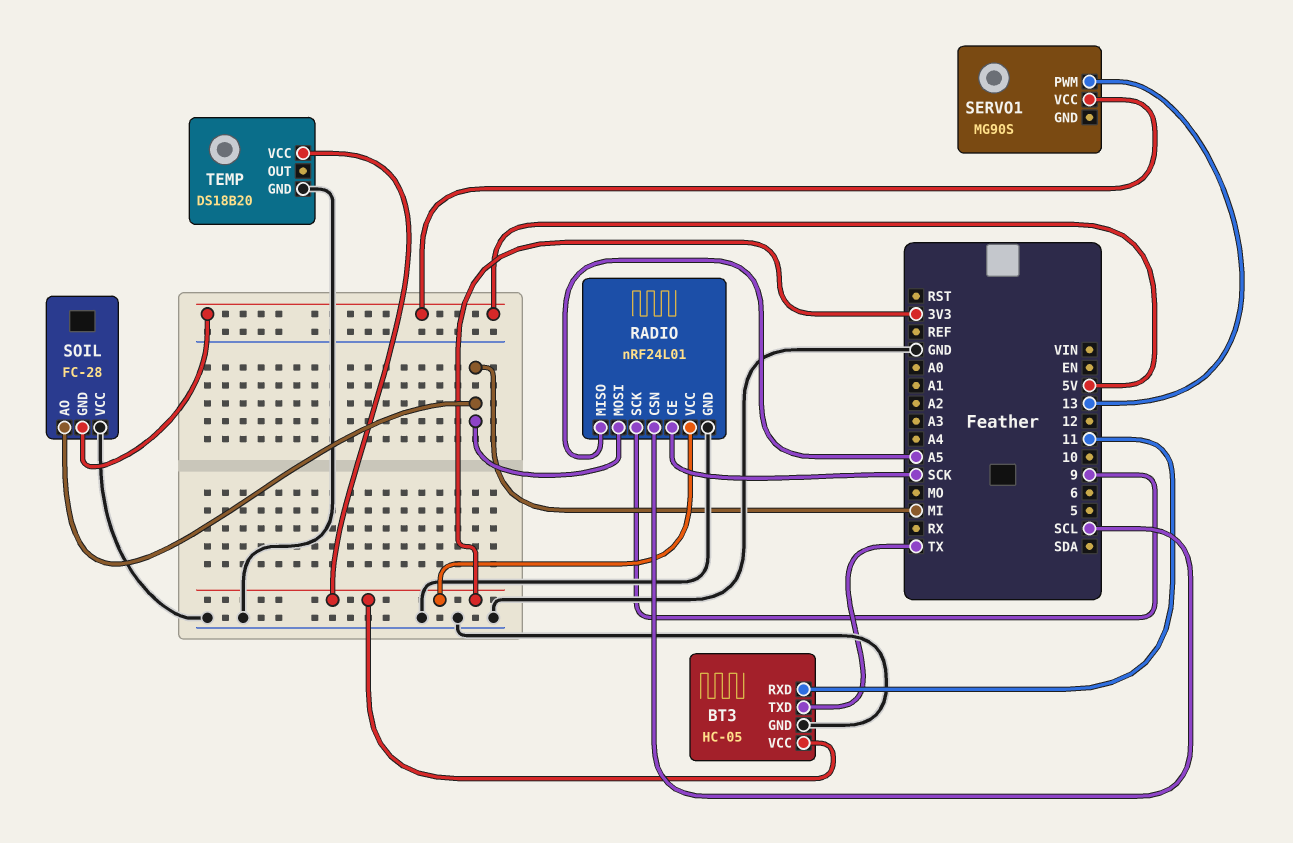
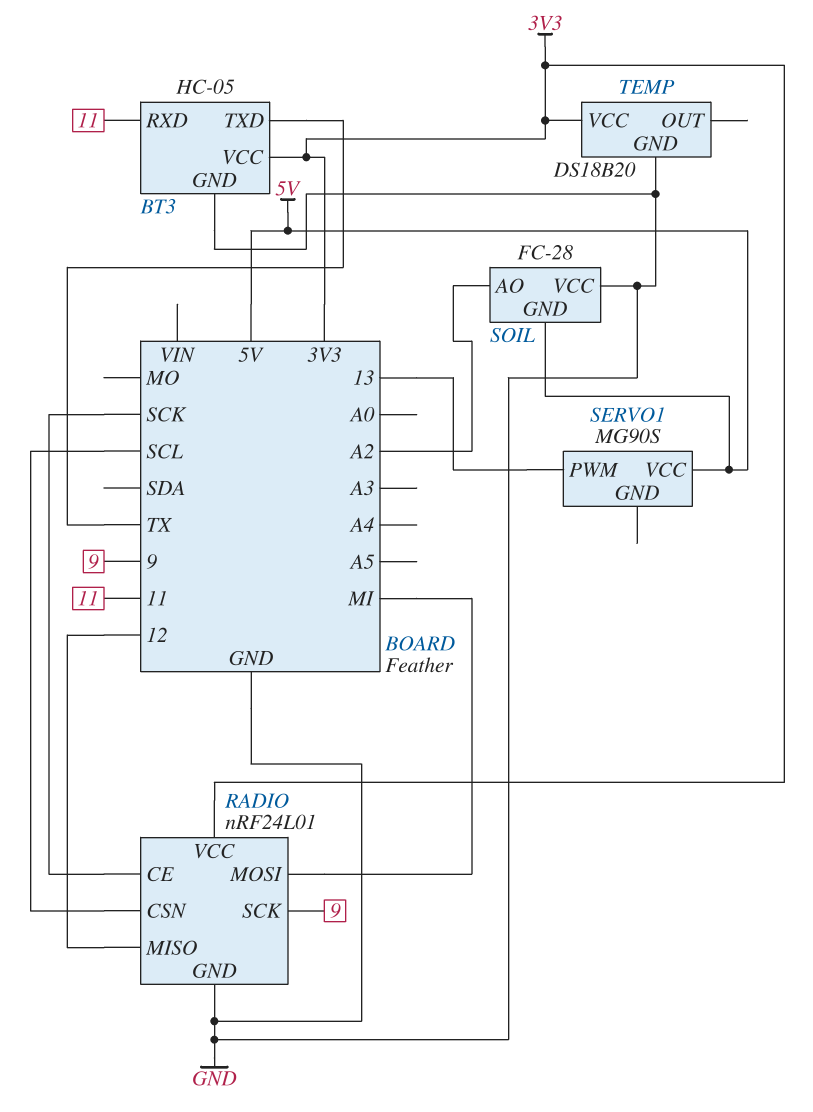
RADIO pin MISO: A5 -> 12
SOIL pin AO: MI -> A2

